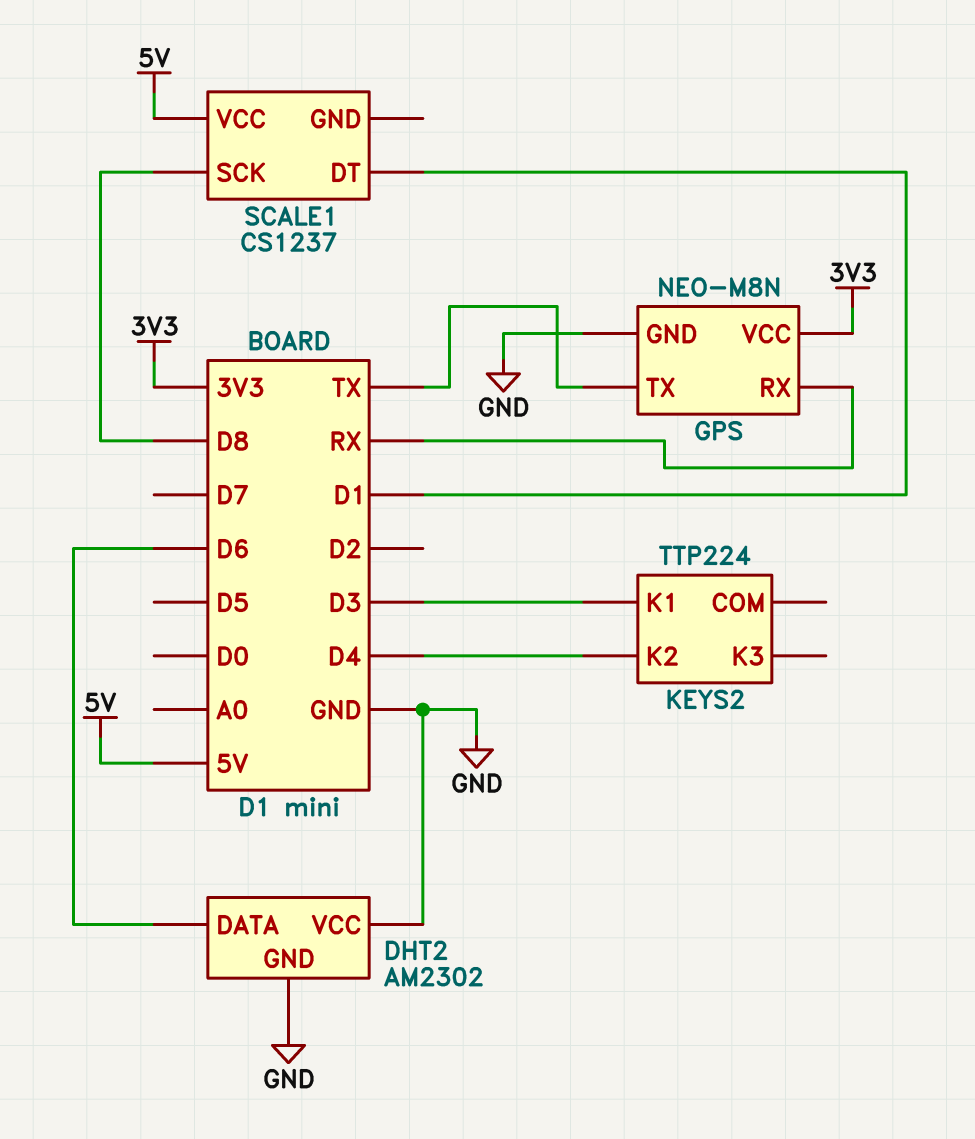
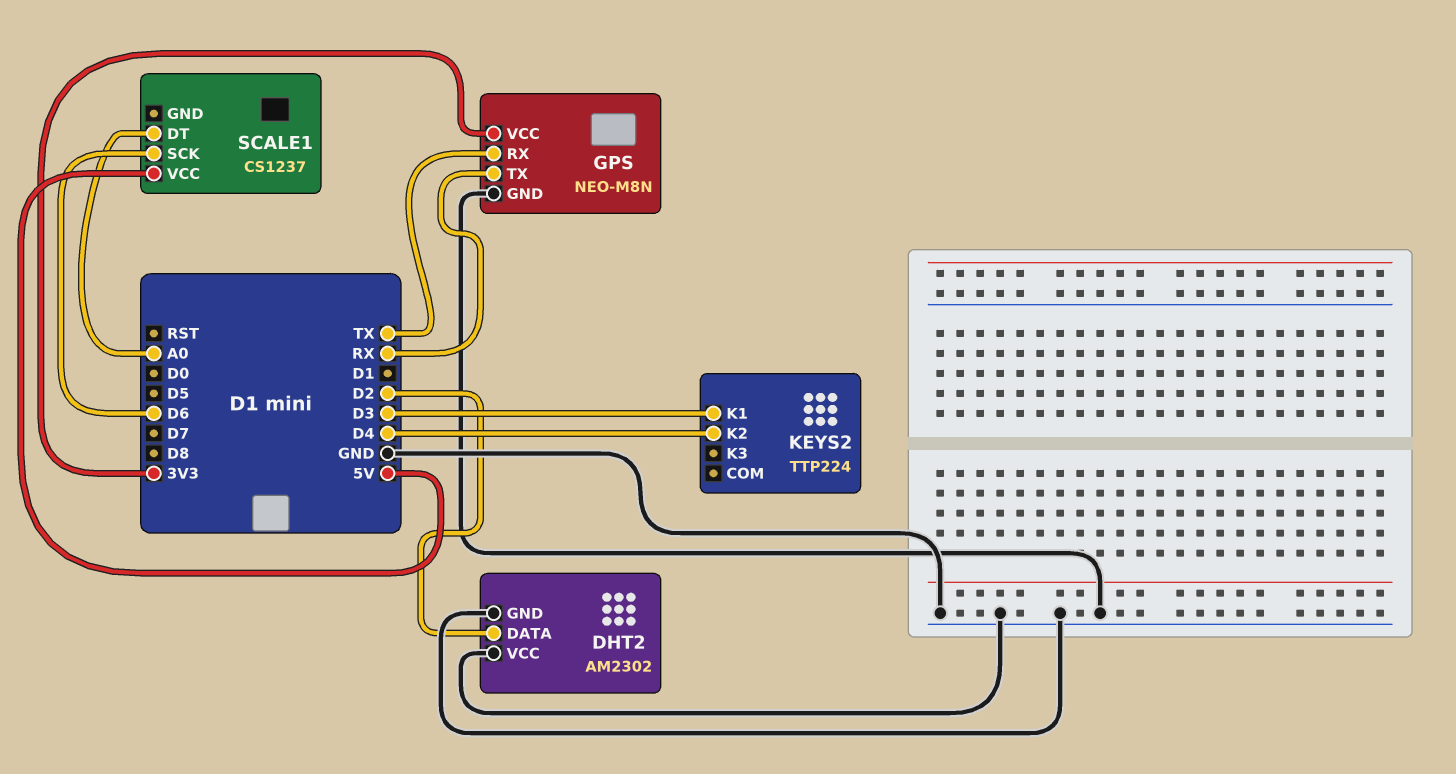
DHT2 pin DATA: D6 -> D2
GPS pin RX: RX -> TX
GPS pin TX: TX -> RX
SCALE1 pin DT: D1 -> A0
SCALE1 pin SCK: D8 -> D6

